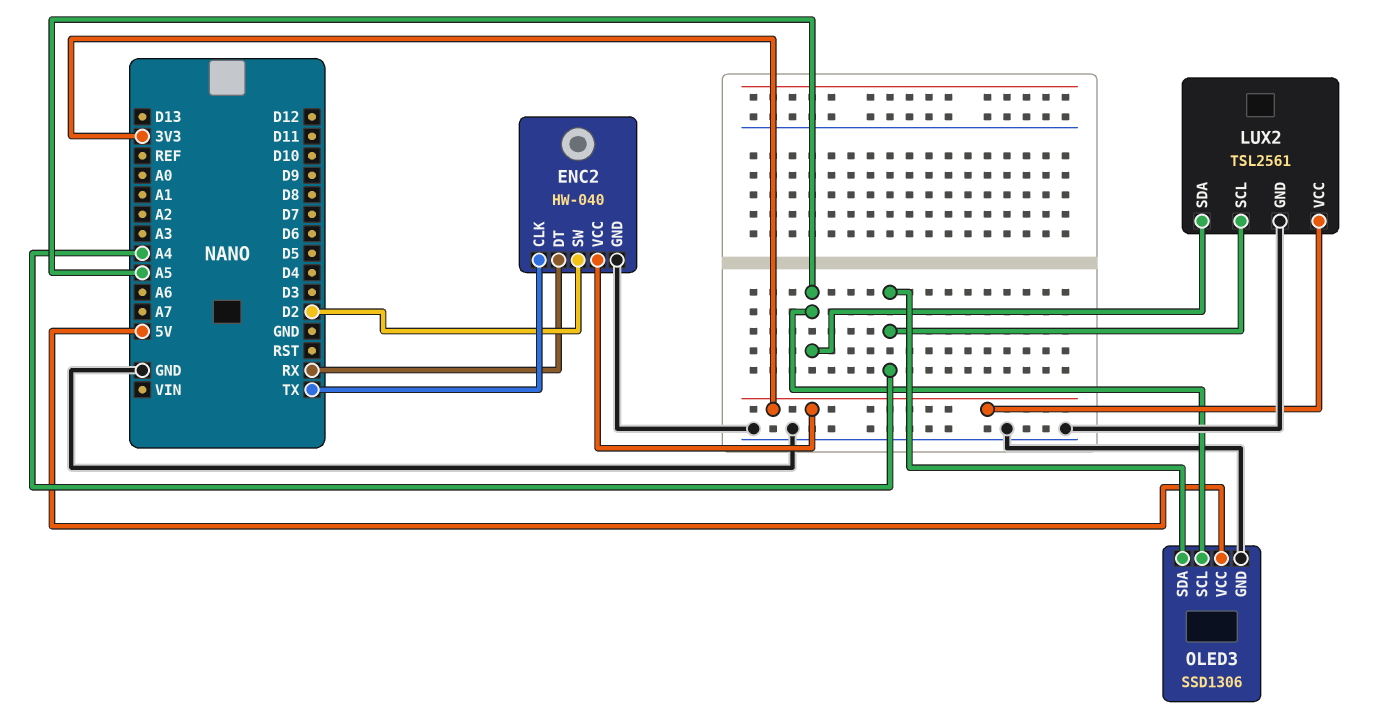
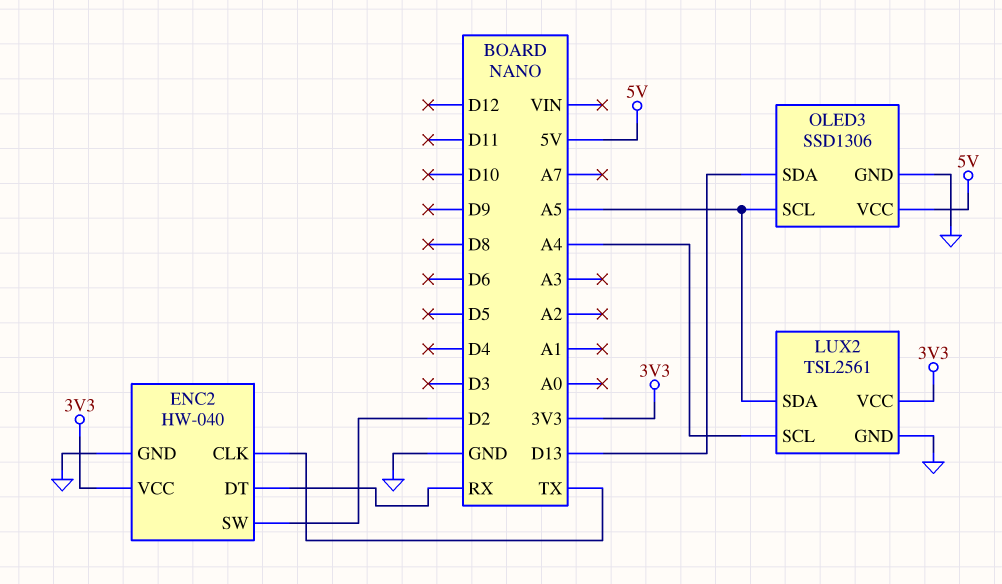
OLED3 pin SDA: A4 -> D13

